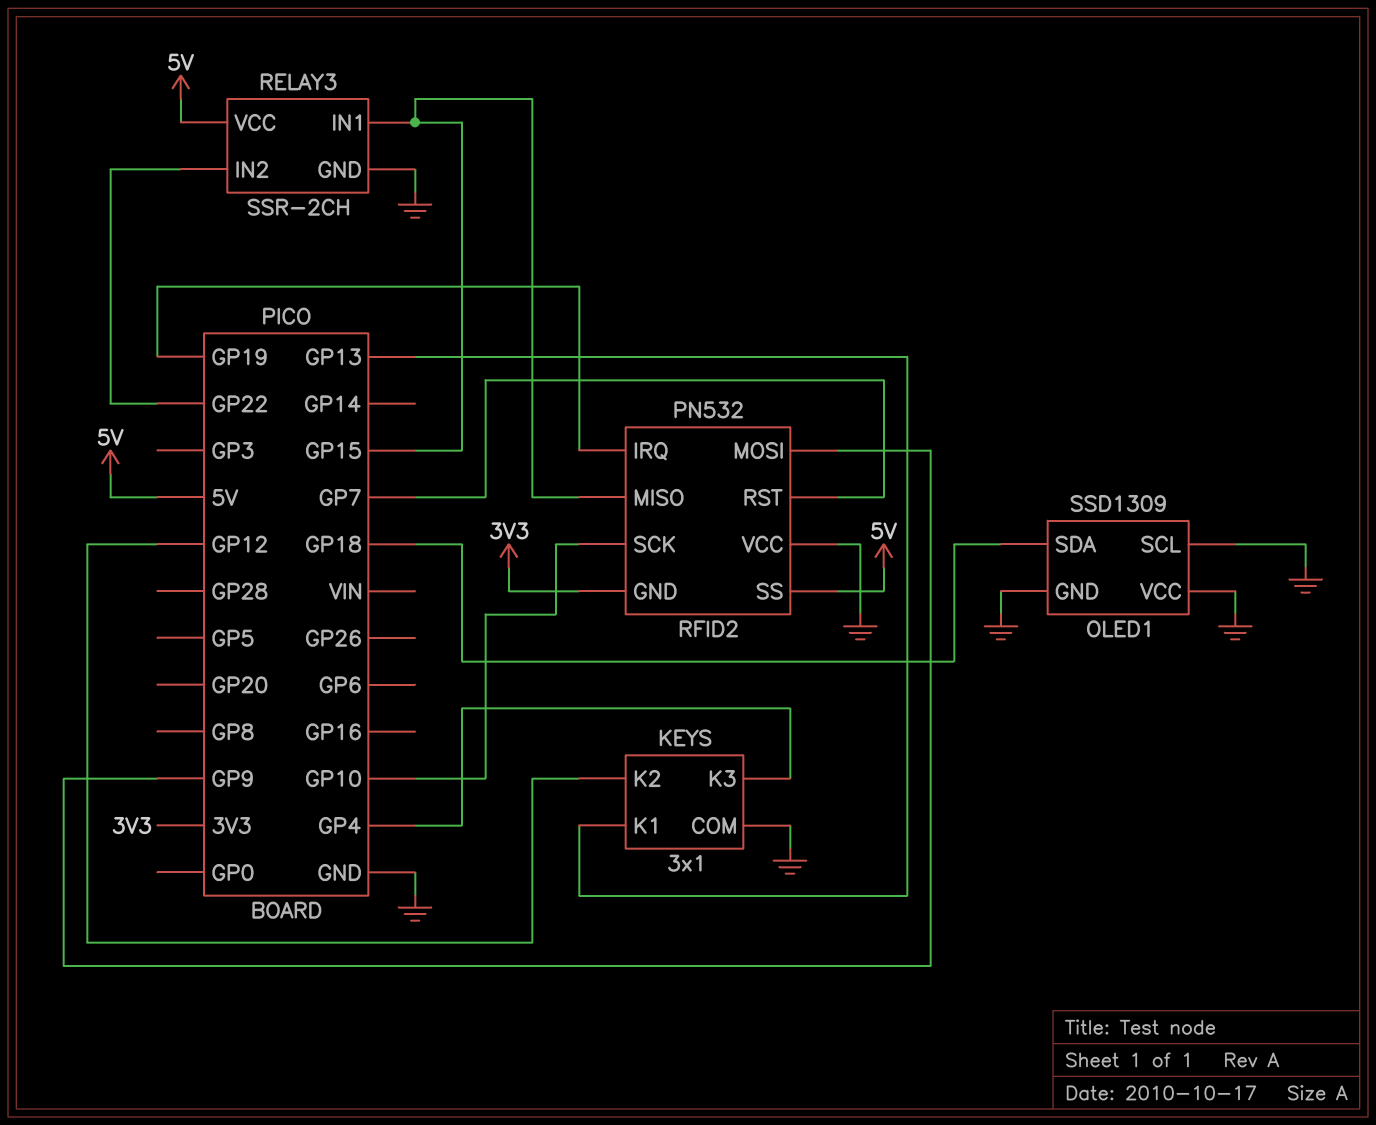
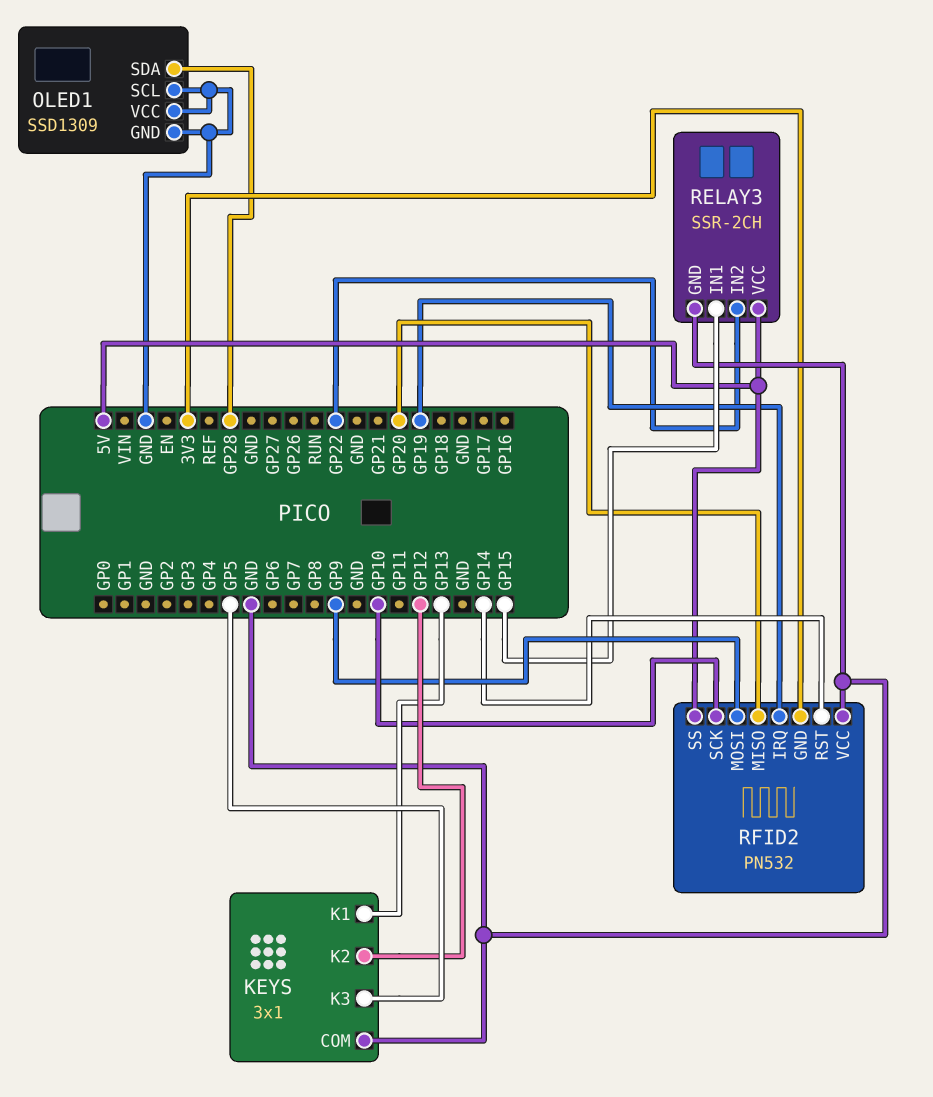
KEYS pin K3: GP4 -> GP5
OLED1 pin SDA: GP18 -> GP28
RFID2 pin MISO: GP15 -> GP20
RFID2 pin RST: GP7 -> GP14

